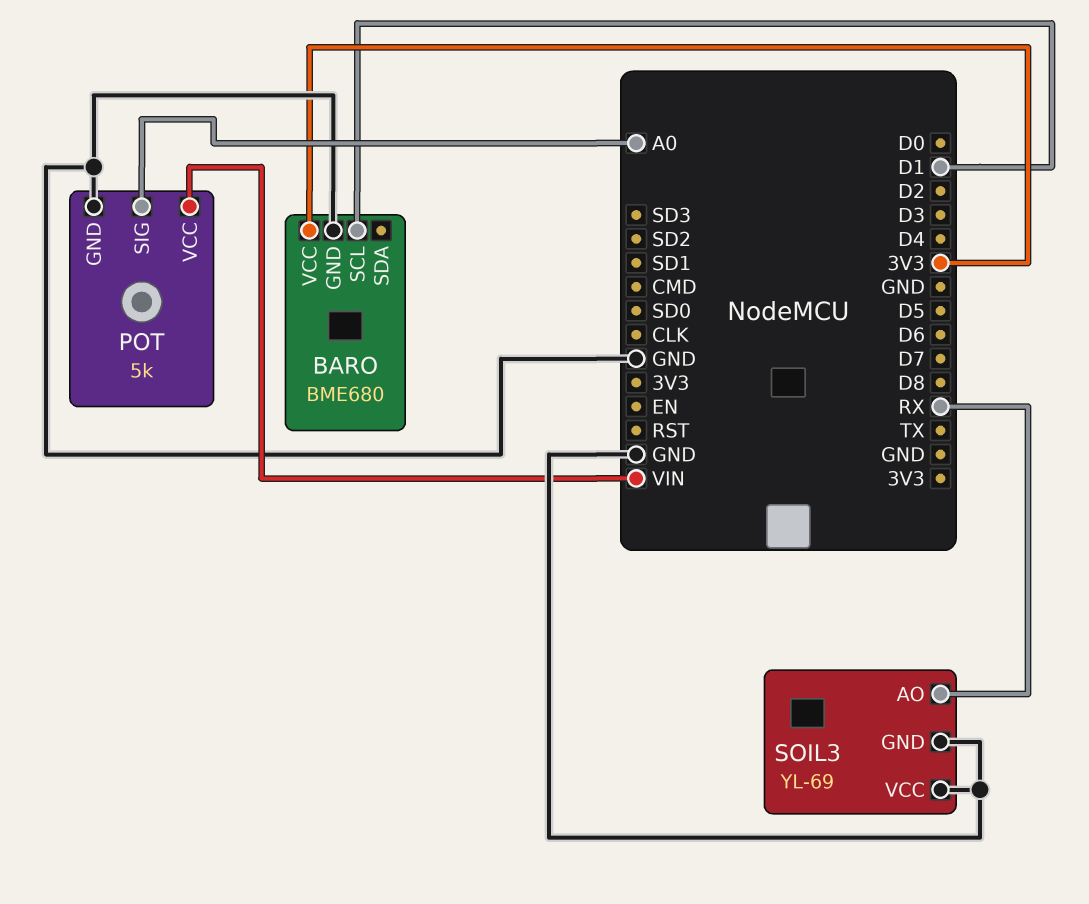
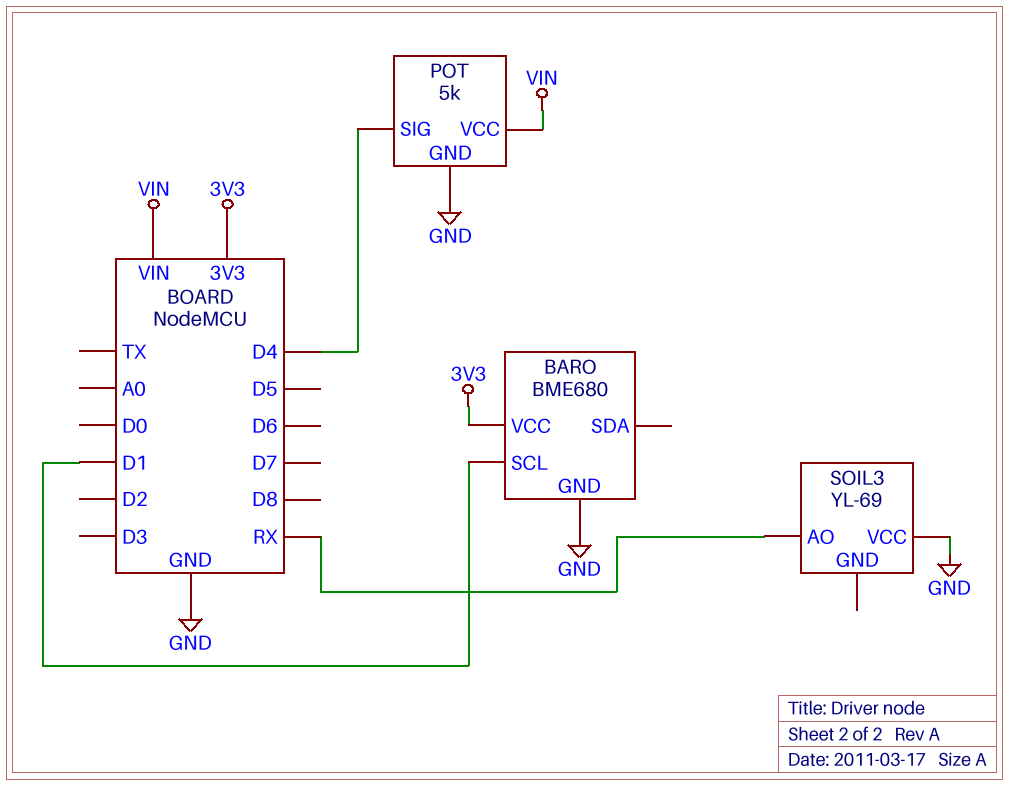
POT pin SIG: A0 -> D4
SOIL3 pin GND: GND -> none

